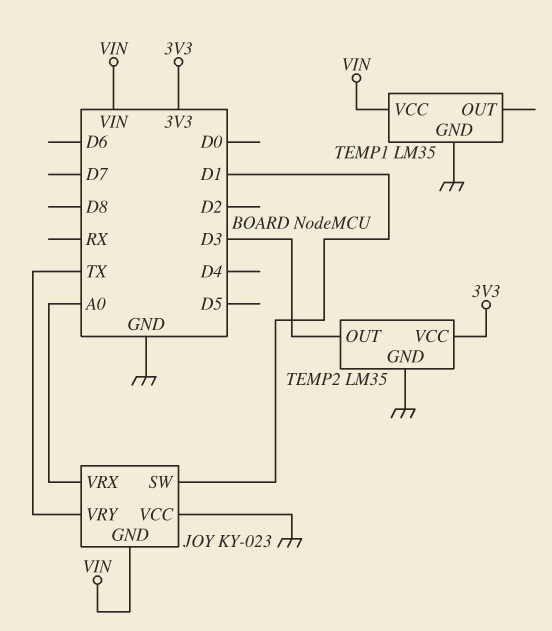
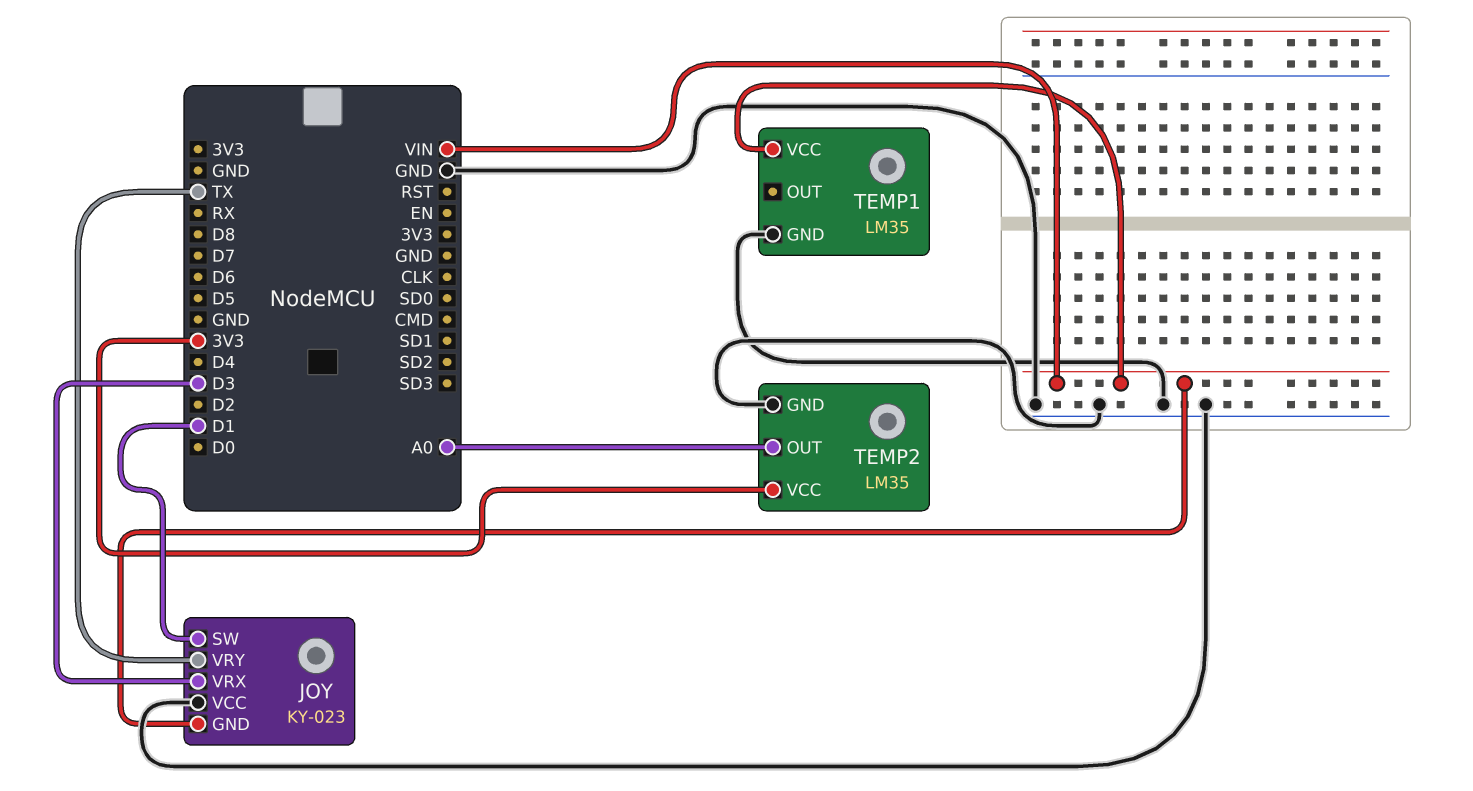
JOY pin VRX: A0 -> D3
TEMP2 pin OUT: D3 -> A0

